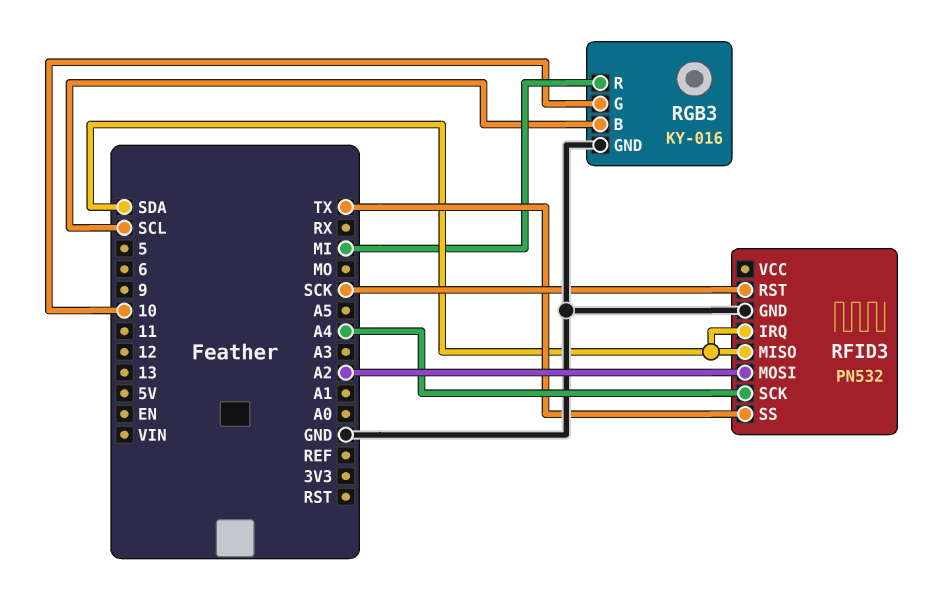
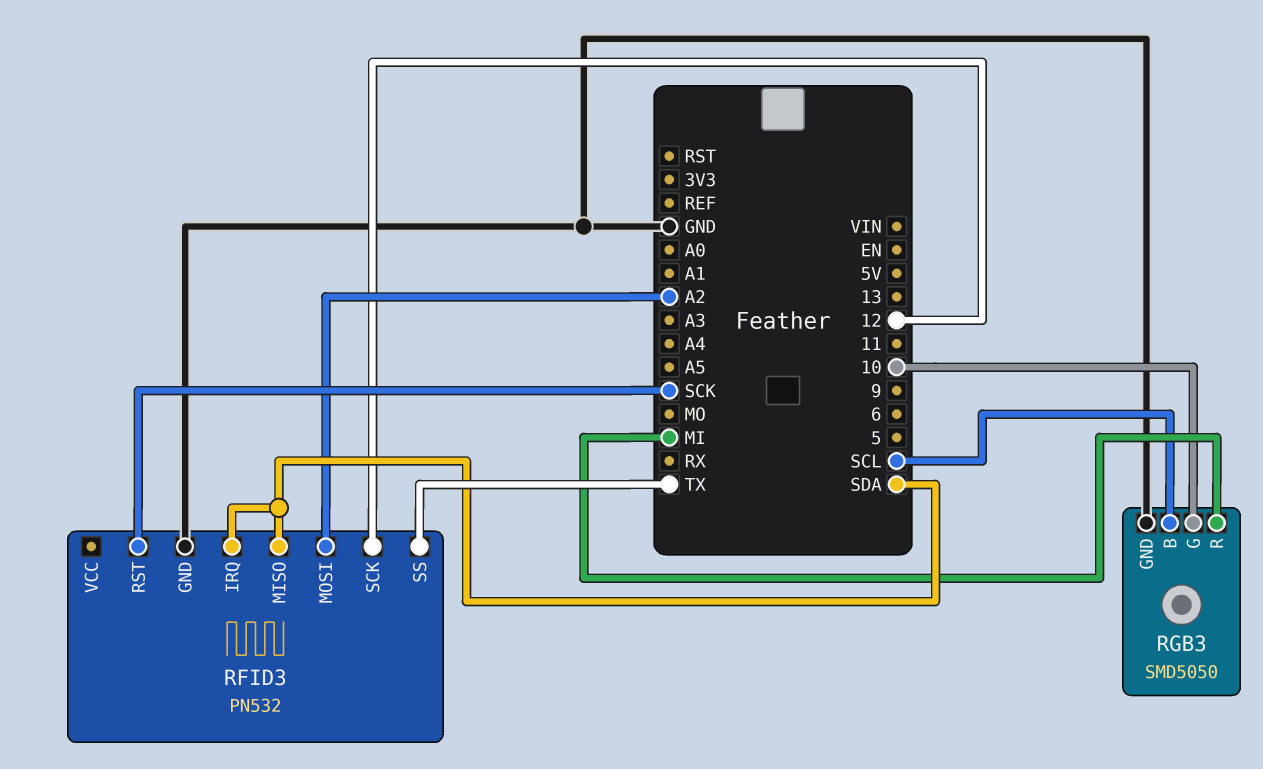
RFID3 pin SCK: A4 -> 12
RGB3: KY-016 -> SMD5050

